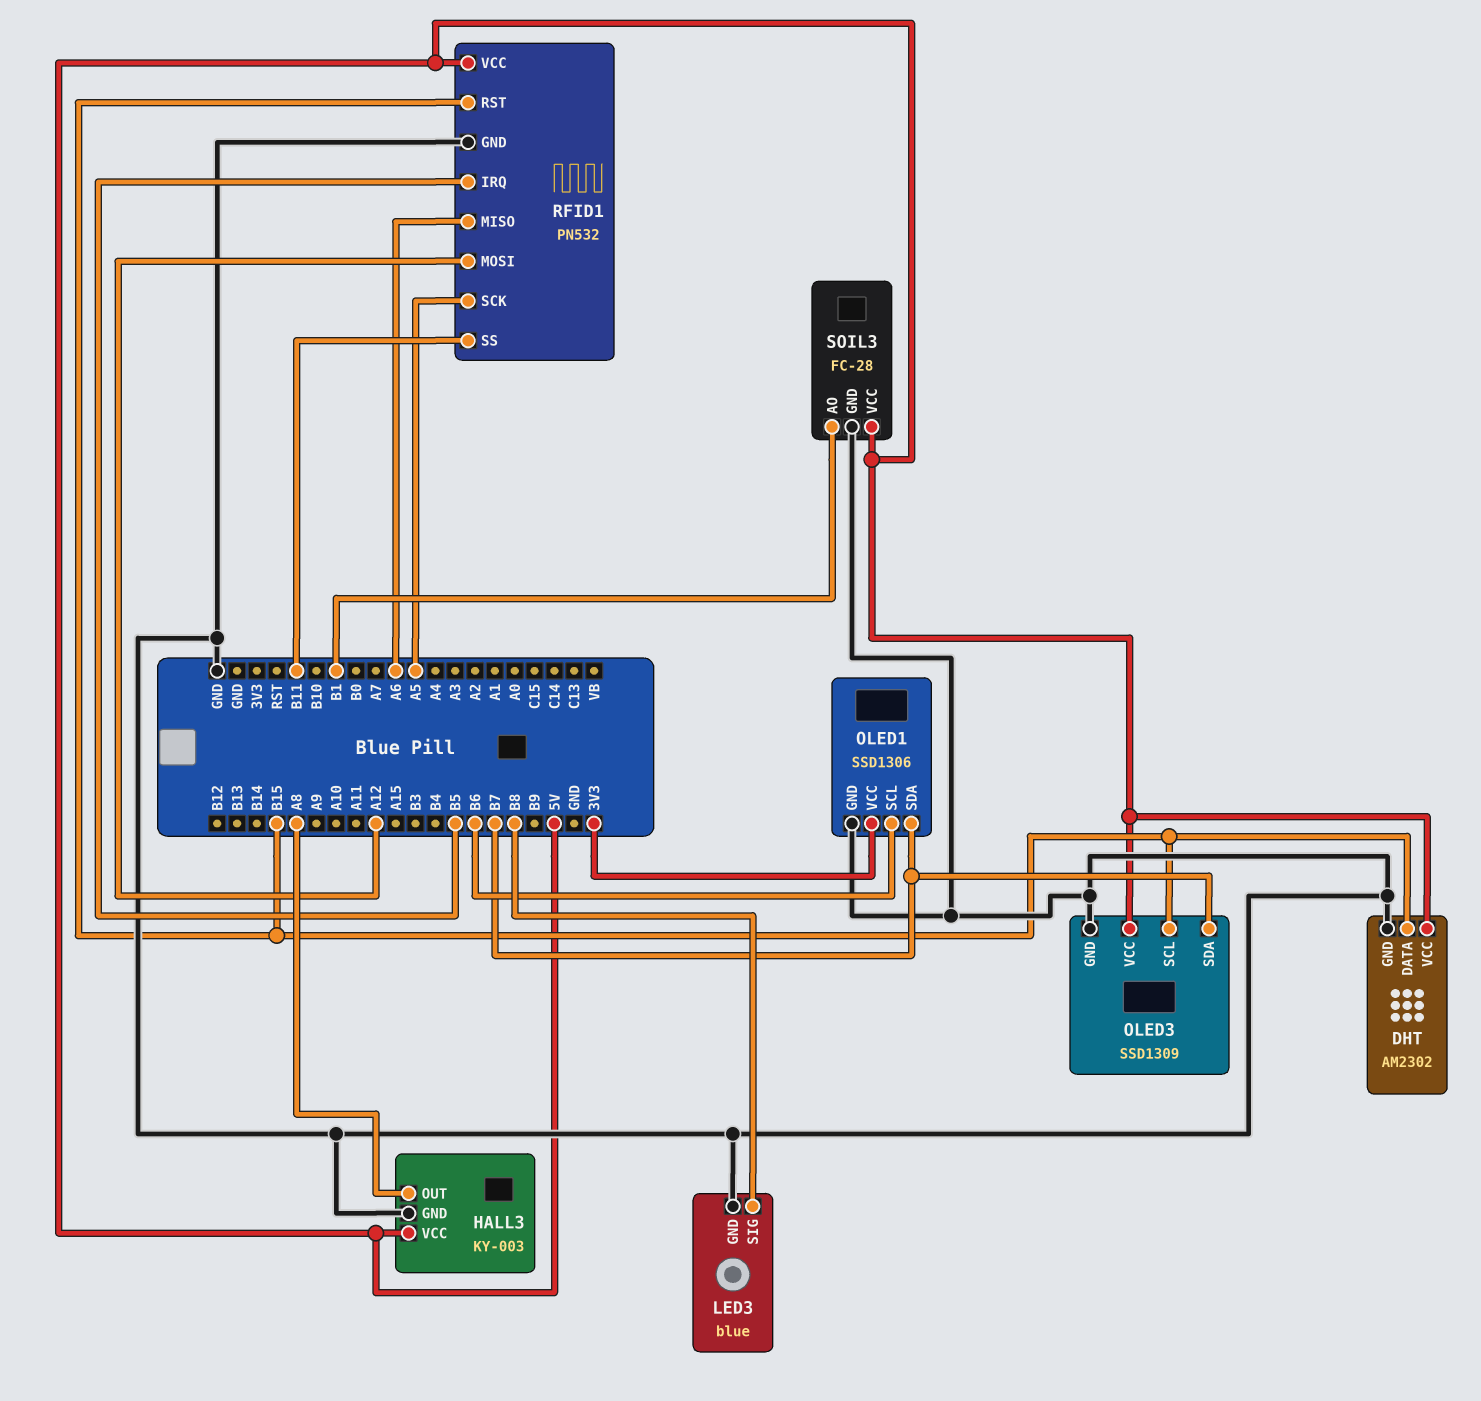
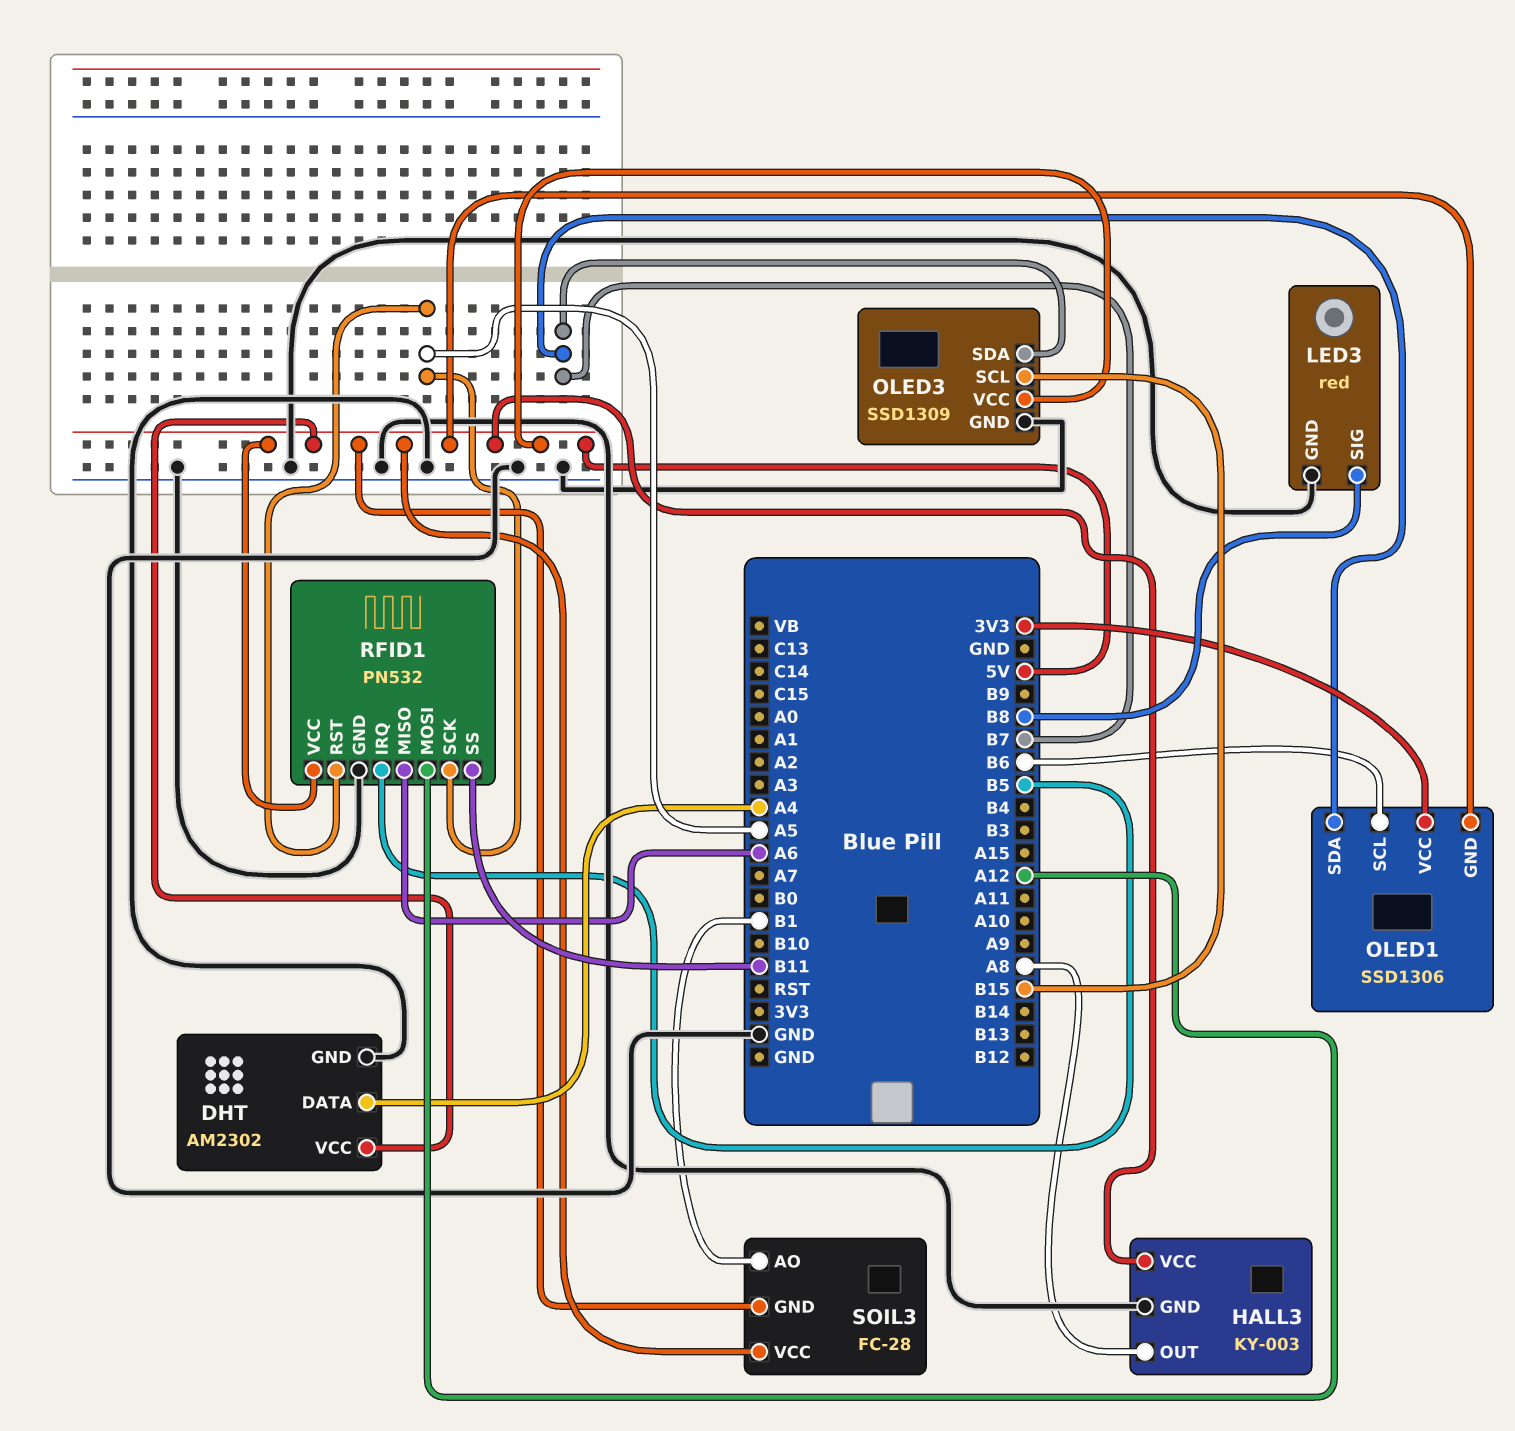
DHT pin DATA: B15 -> A4
LED3: blue -> red
OLED1 pin GND: GND -> 5V
RFID1 pin RST: B15 -> A5
SOIL3 pin GND: GND -> 5V

